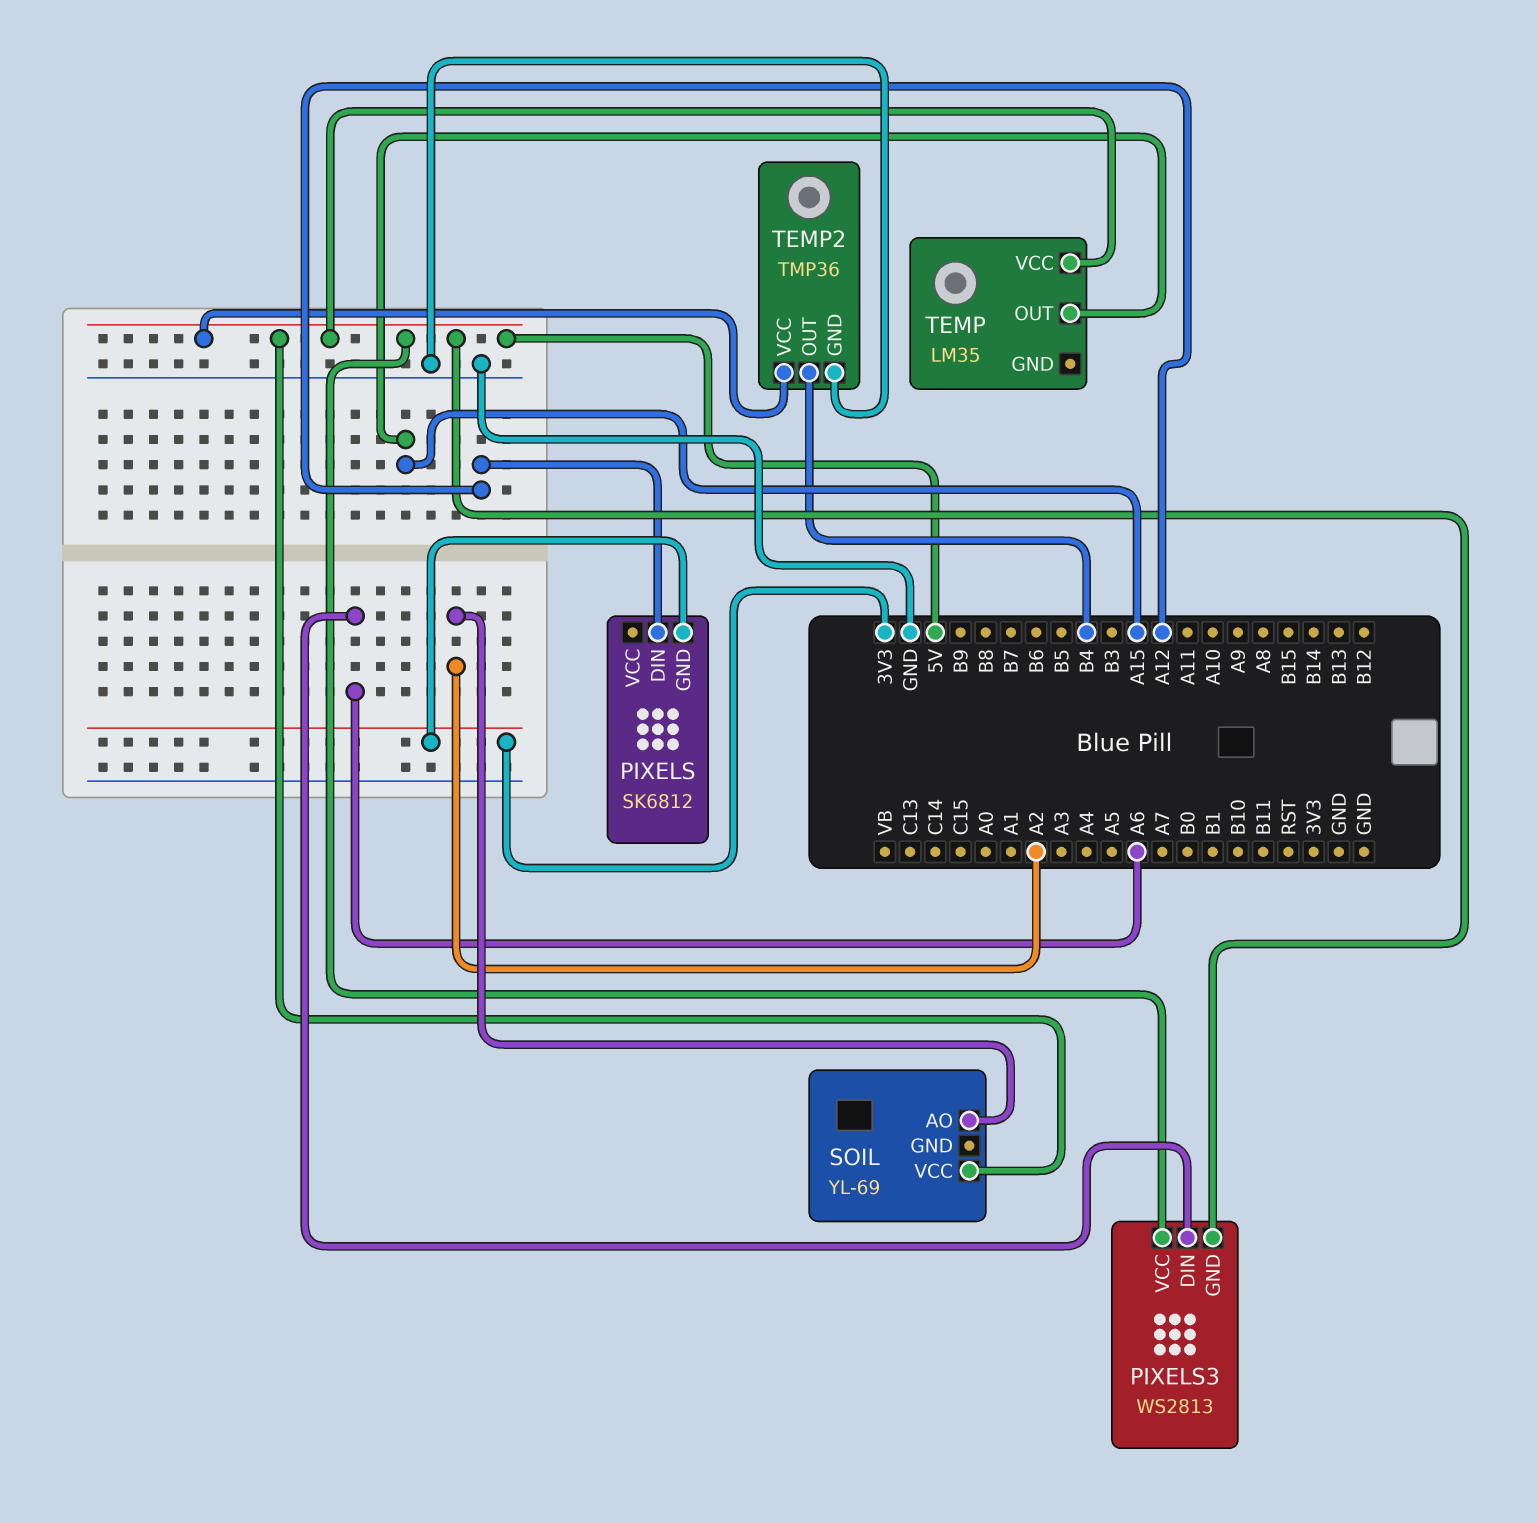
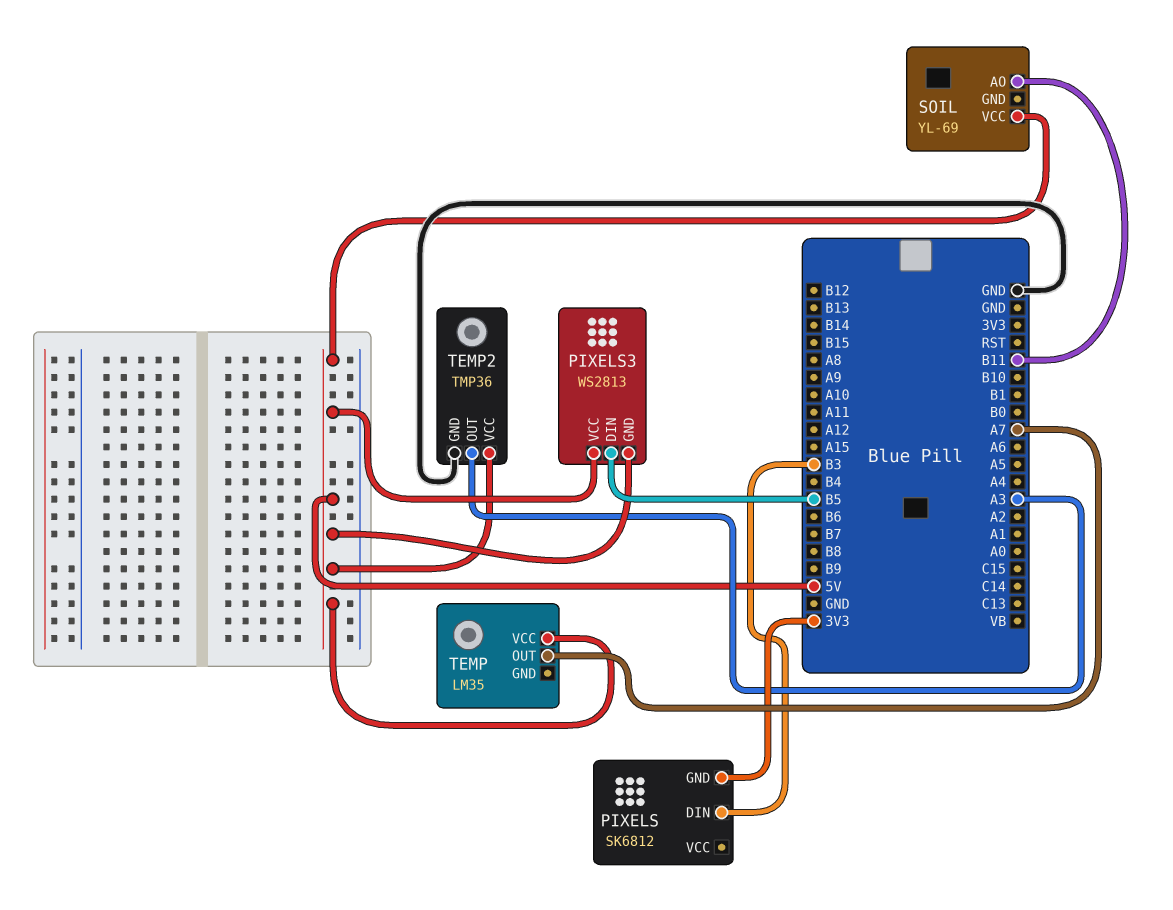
PIXELS pin DIN: A12 -> B3
PIXELS3 pin DIN: A6 -> B5
SOIL pin AO: A2 -> B11
TEMP pin OUT: A15 -> A7
TEMP2 pin OUT: B4 -> A3

